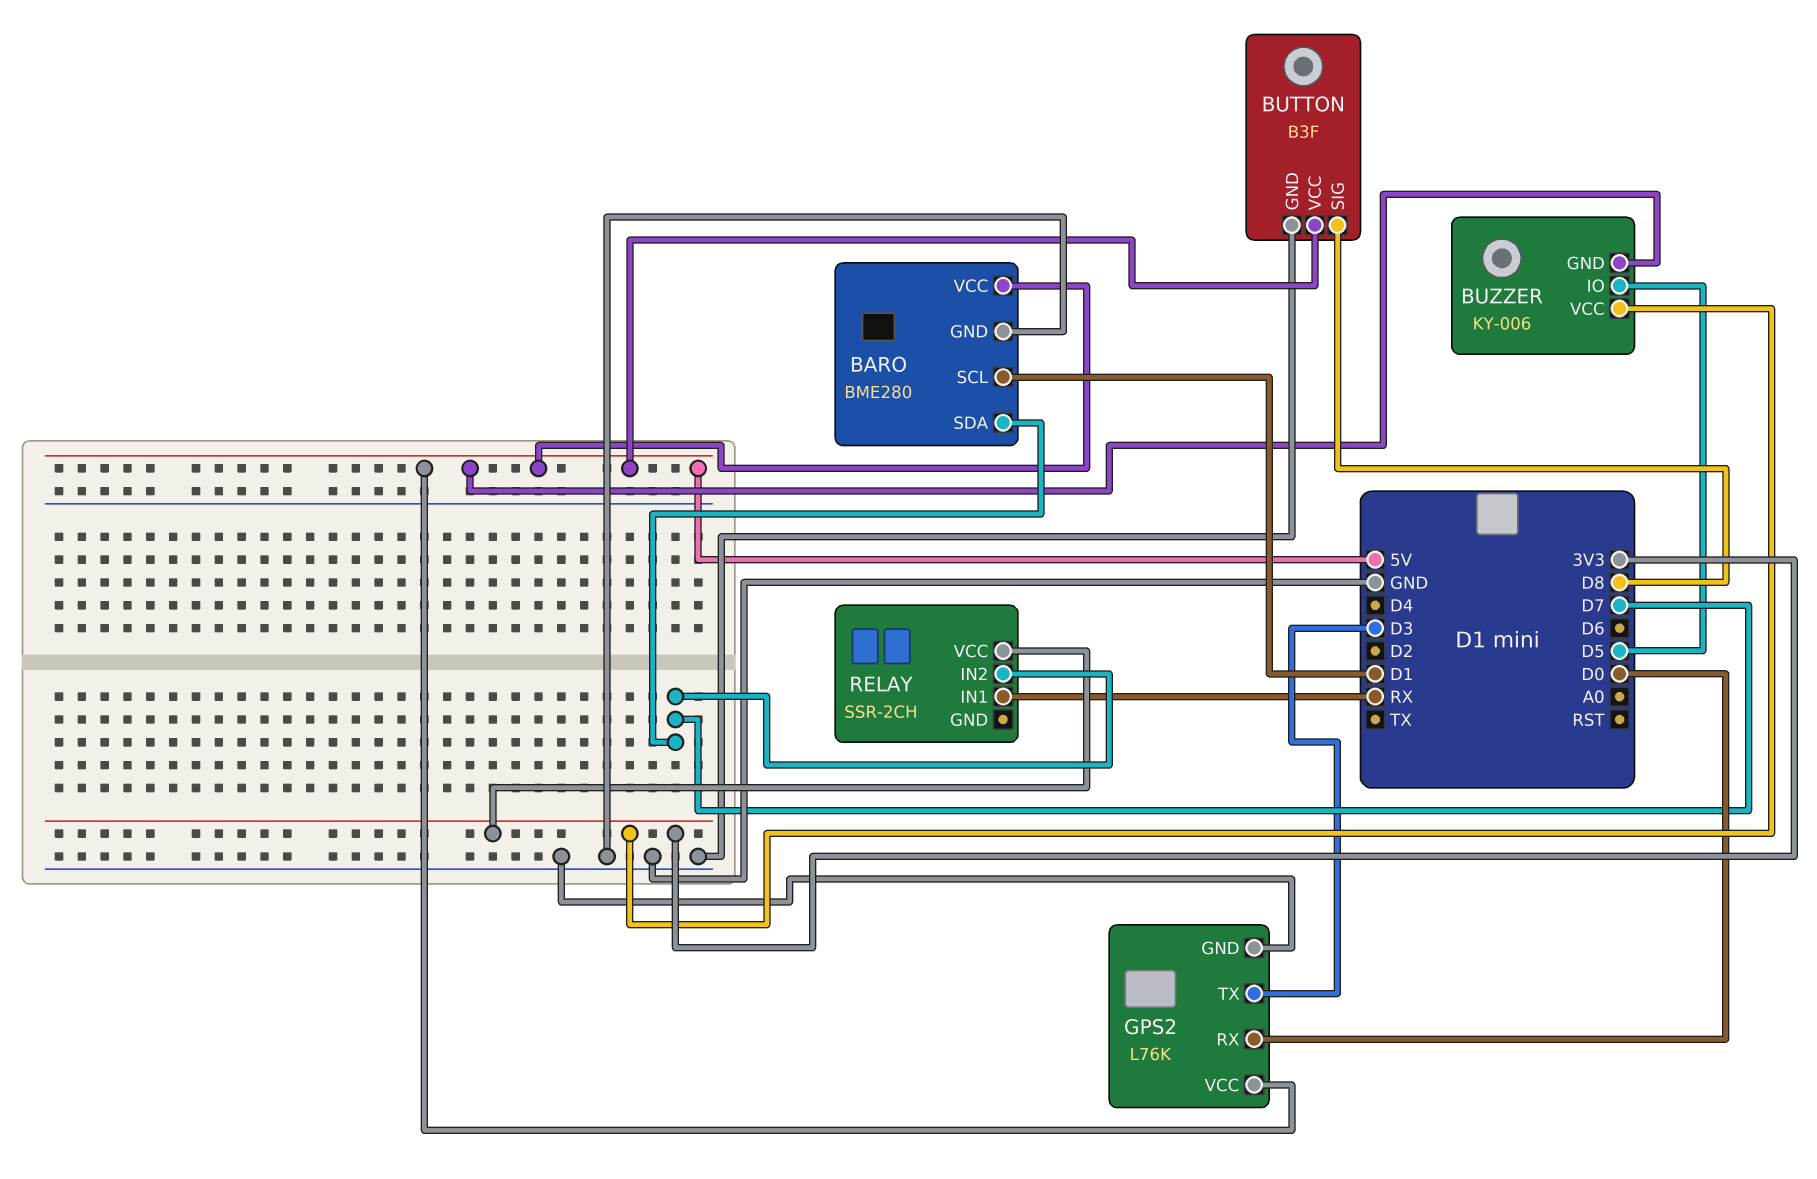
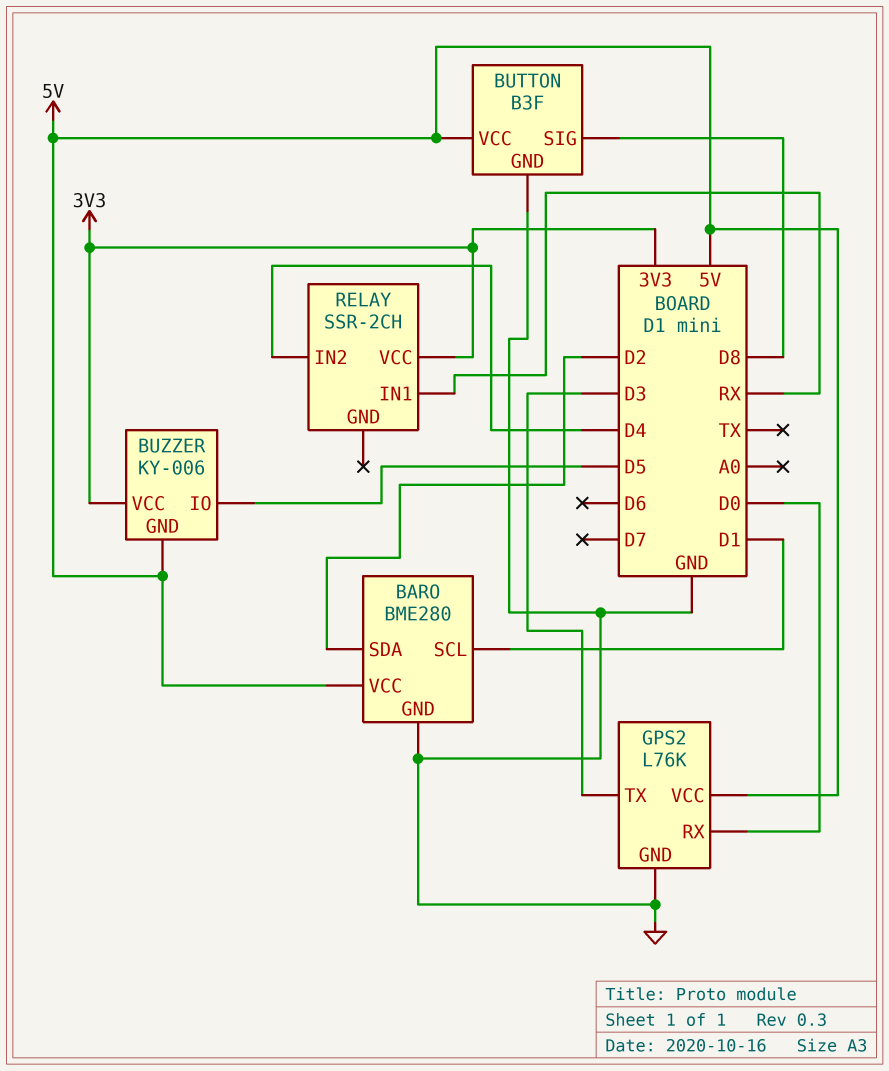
BARO pin SDA: D7 -> D2
RELAY pin IN2: D7 -> D4

